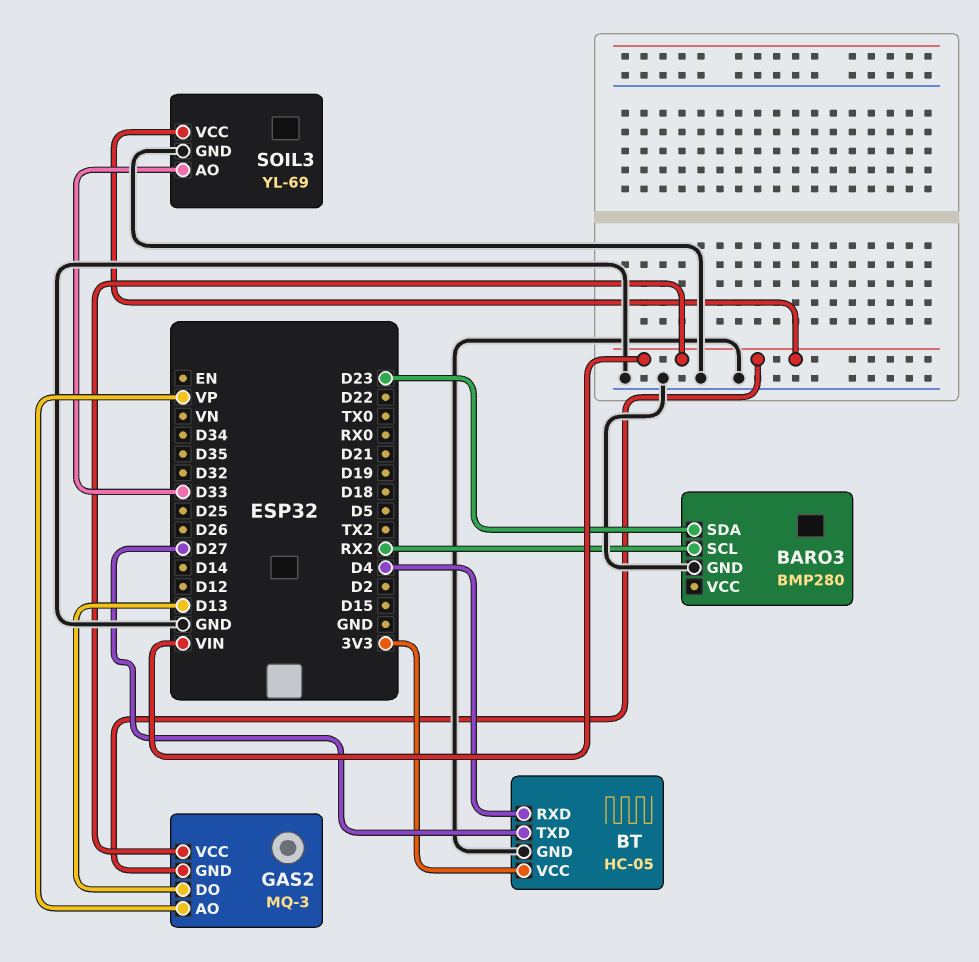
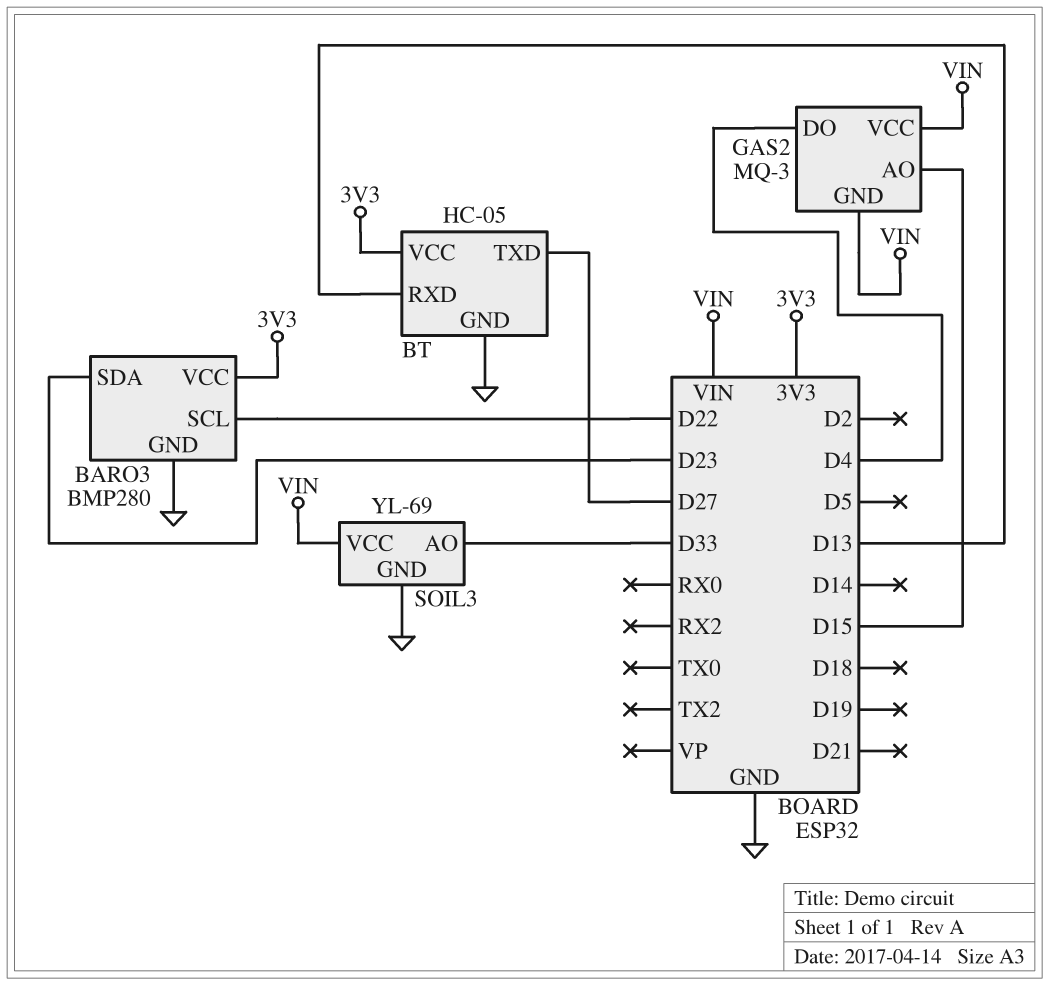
BARO3 pin SCL: RX2 -> D22
BARO3 pin VCC: none -> 3V3
BT pin RXD: D4 -> D13
GAS2 pin AO: VP -> D15
GAS2 pin DO: D13 -> D4

